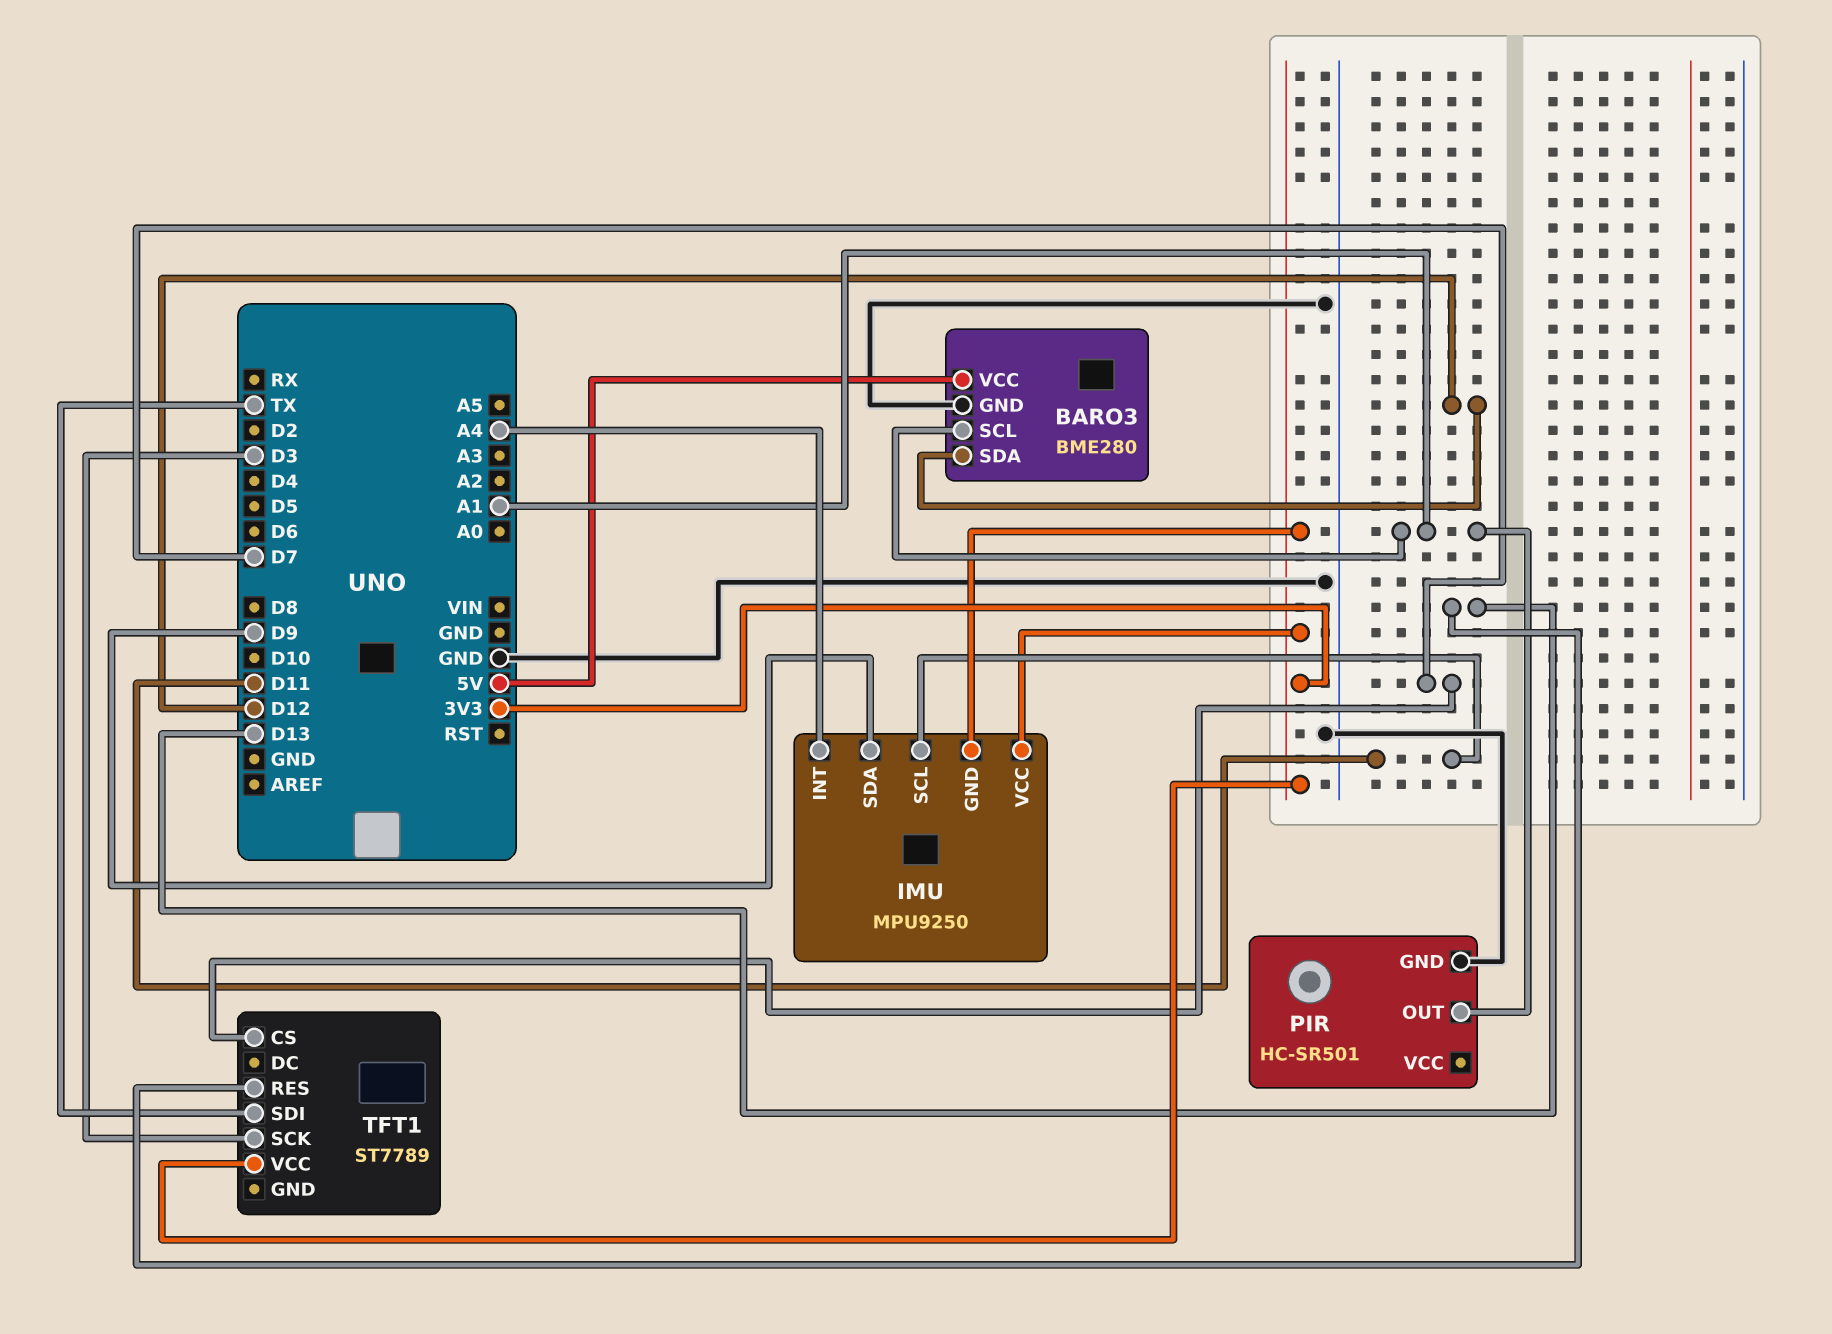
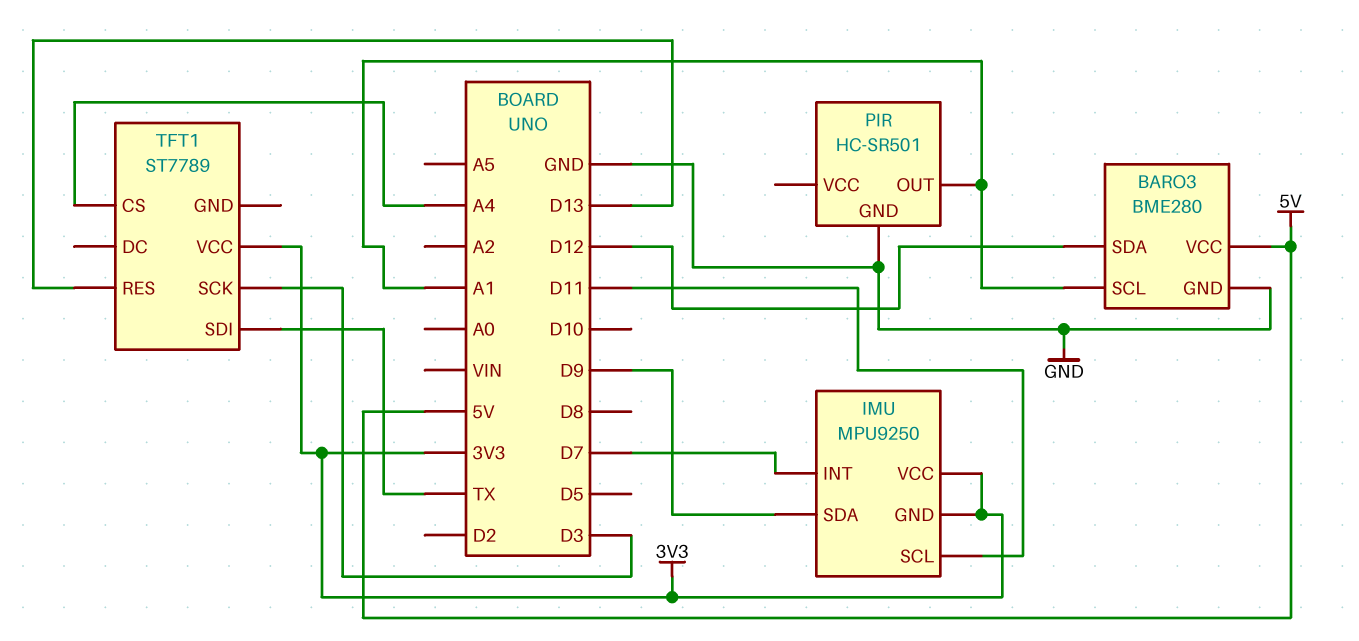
IMU pin INT: A4 -> D7
TFT1 pin CS: D7 -> A4

